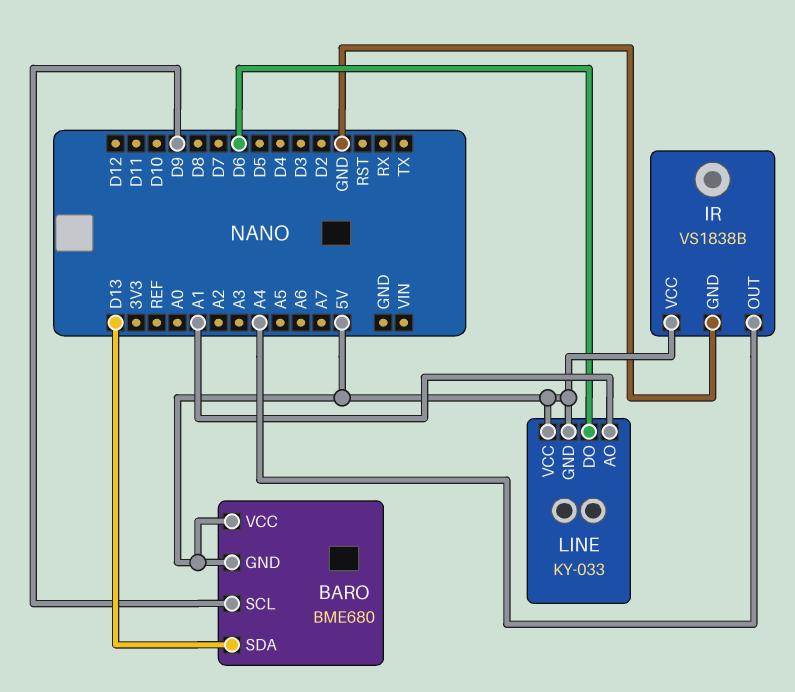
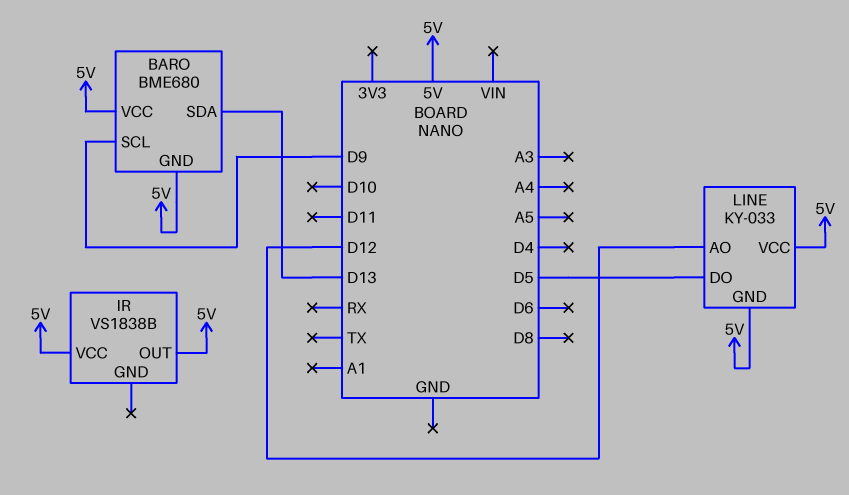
IR pin GND: GND -> none
IR pin OUT: A4 -> 5V
LINE pin AO: A1 -> D12
LINE pin DO: D6 -> D5

